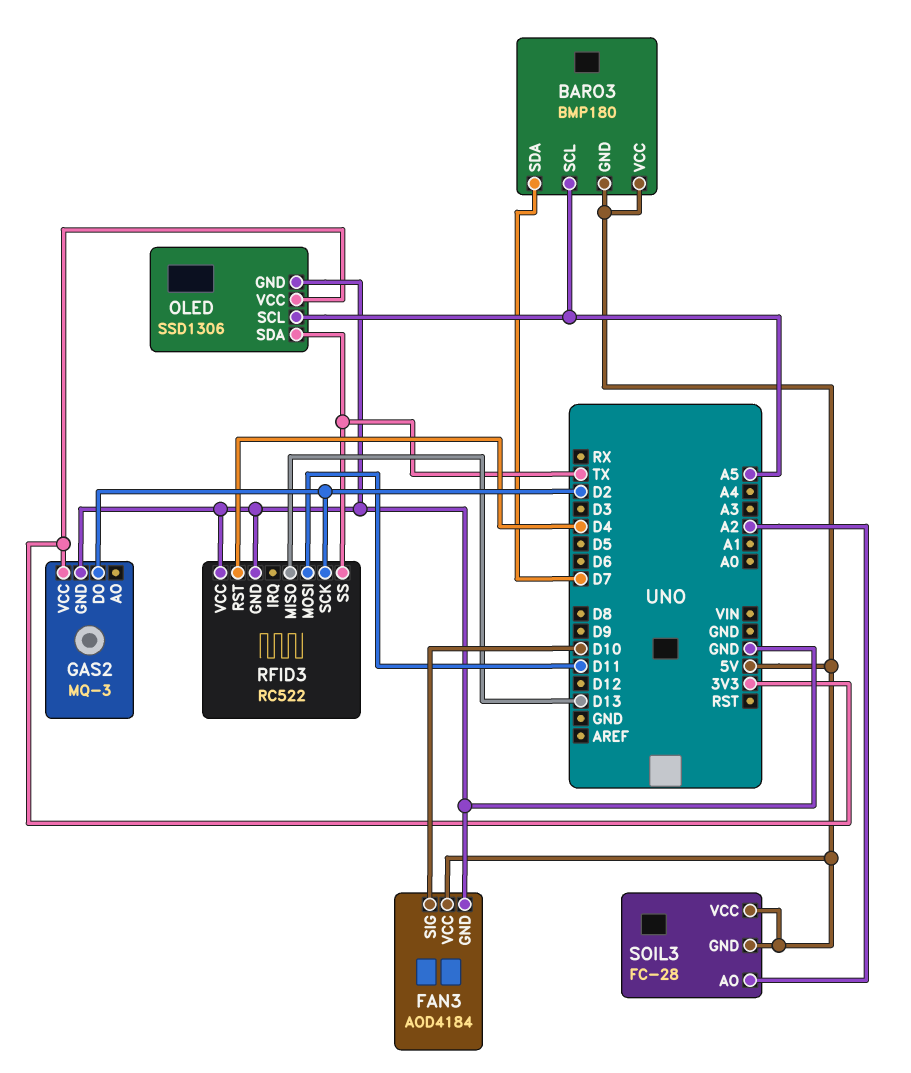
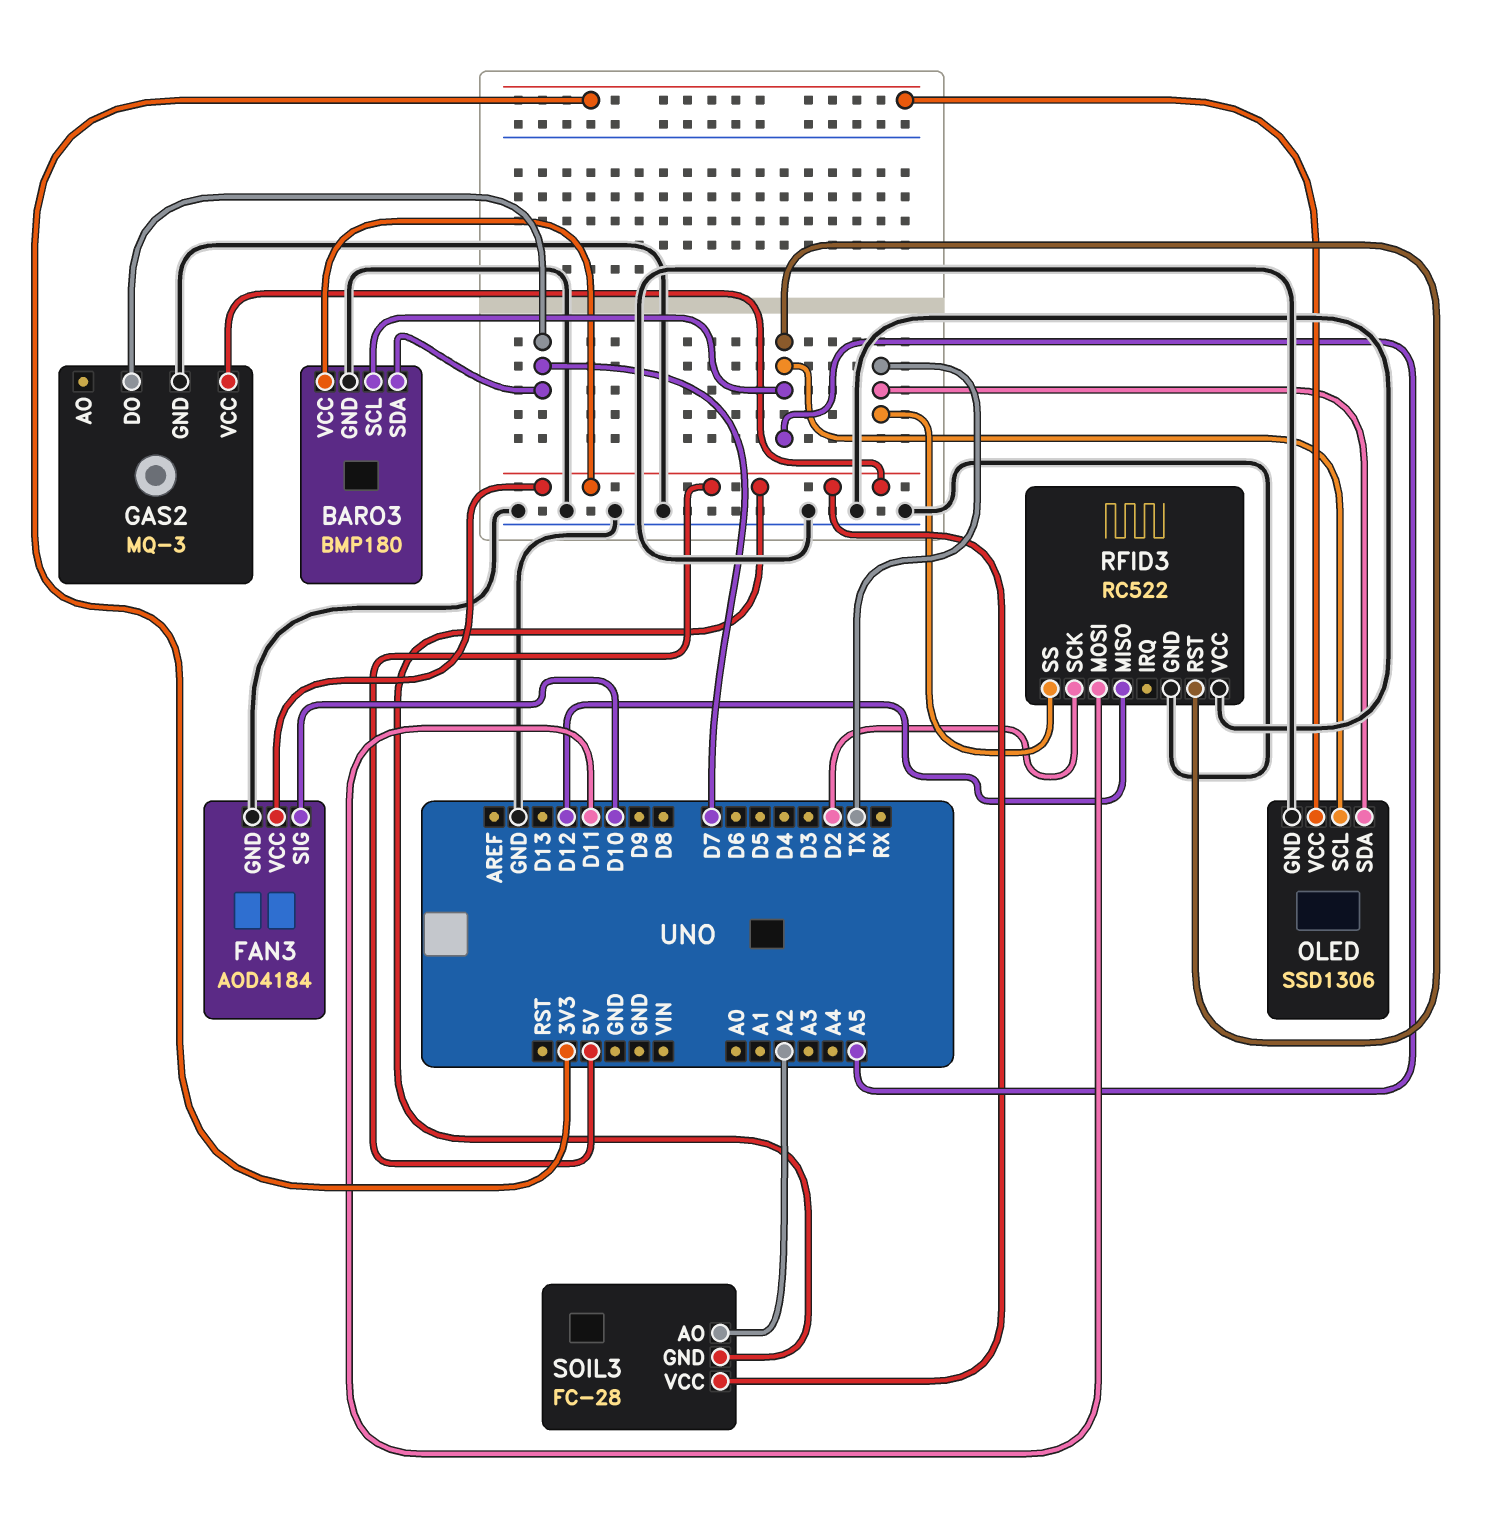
BARO3 pin GND: 5V -> GND
GAS2 pin DO: D2 -> D7
GAS2 pin VCC: 3V3 -> 5V
RFID3 pin MISO: D13 -> D12
RFID3 pin RST: D4 -> A5

